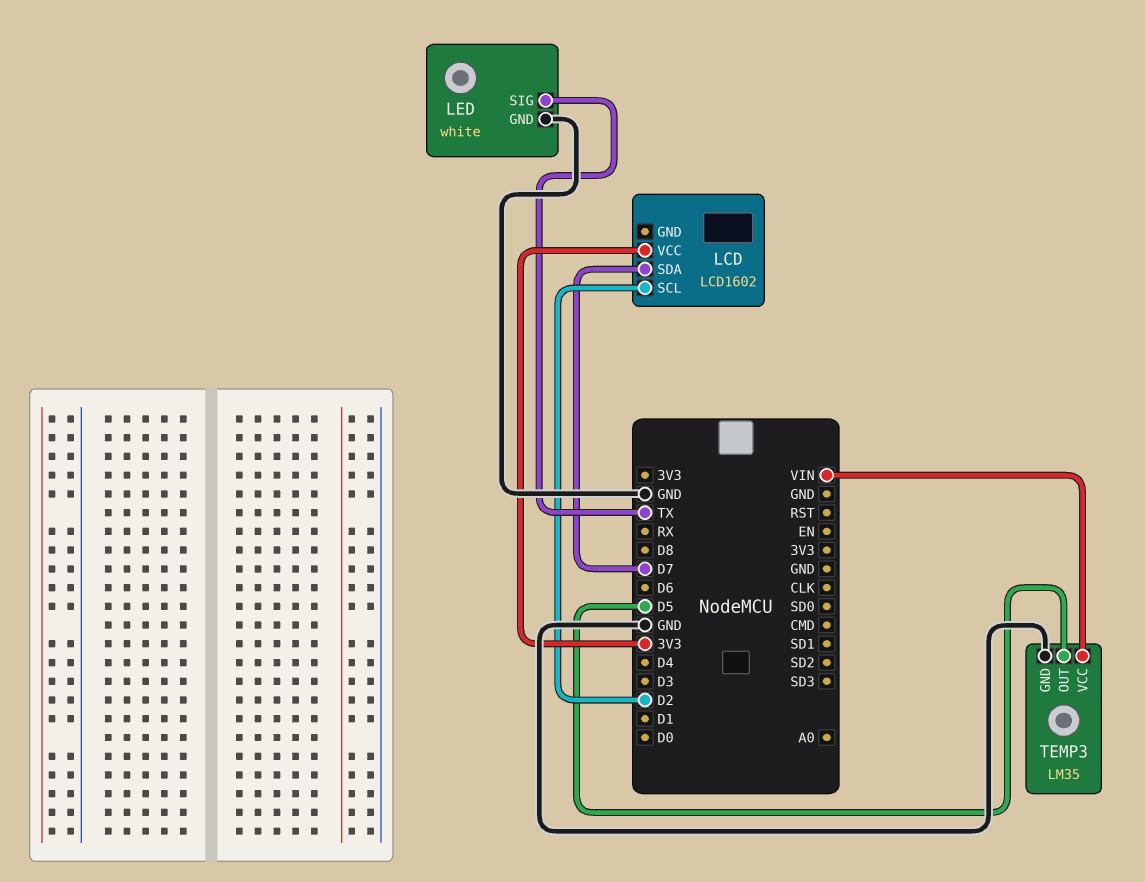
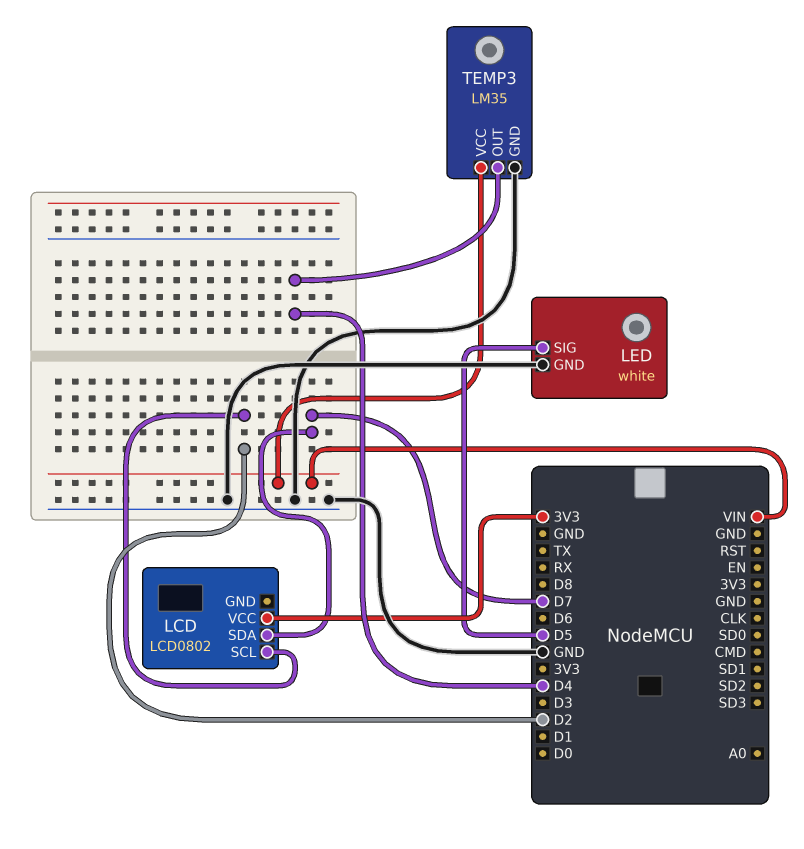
LCD: LCD1602 -> LCD0802
LED pin SIG: TX -> D5
TEMP3 pin OUT: D5 -> D4

